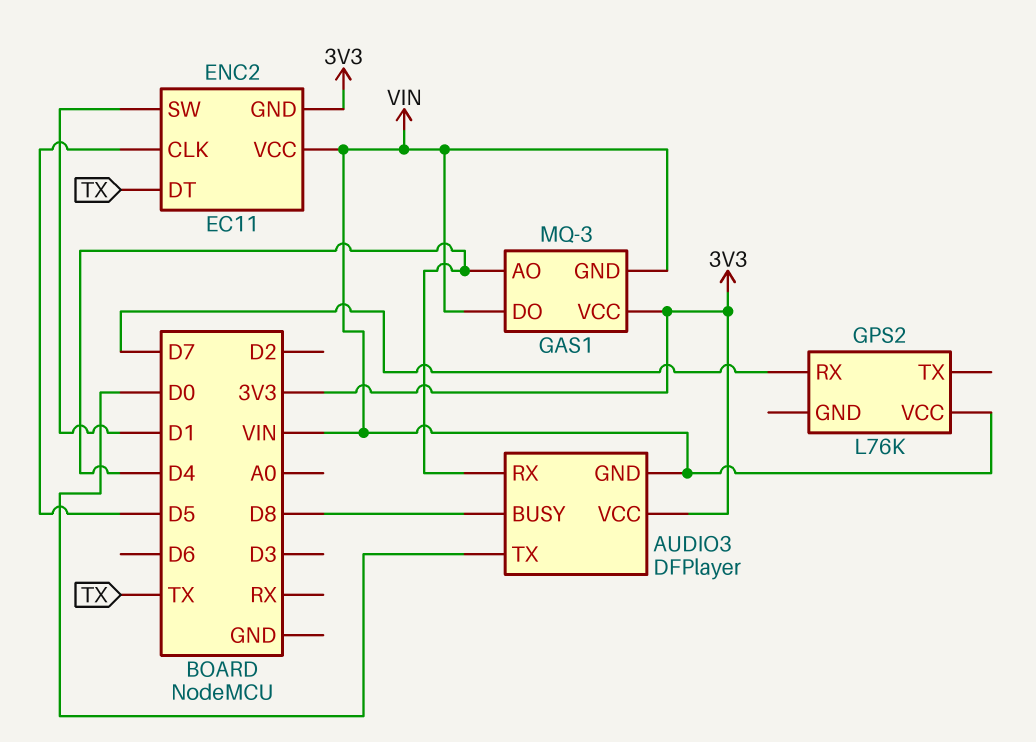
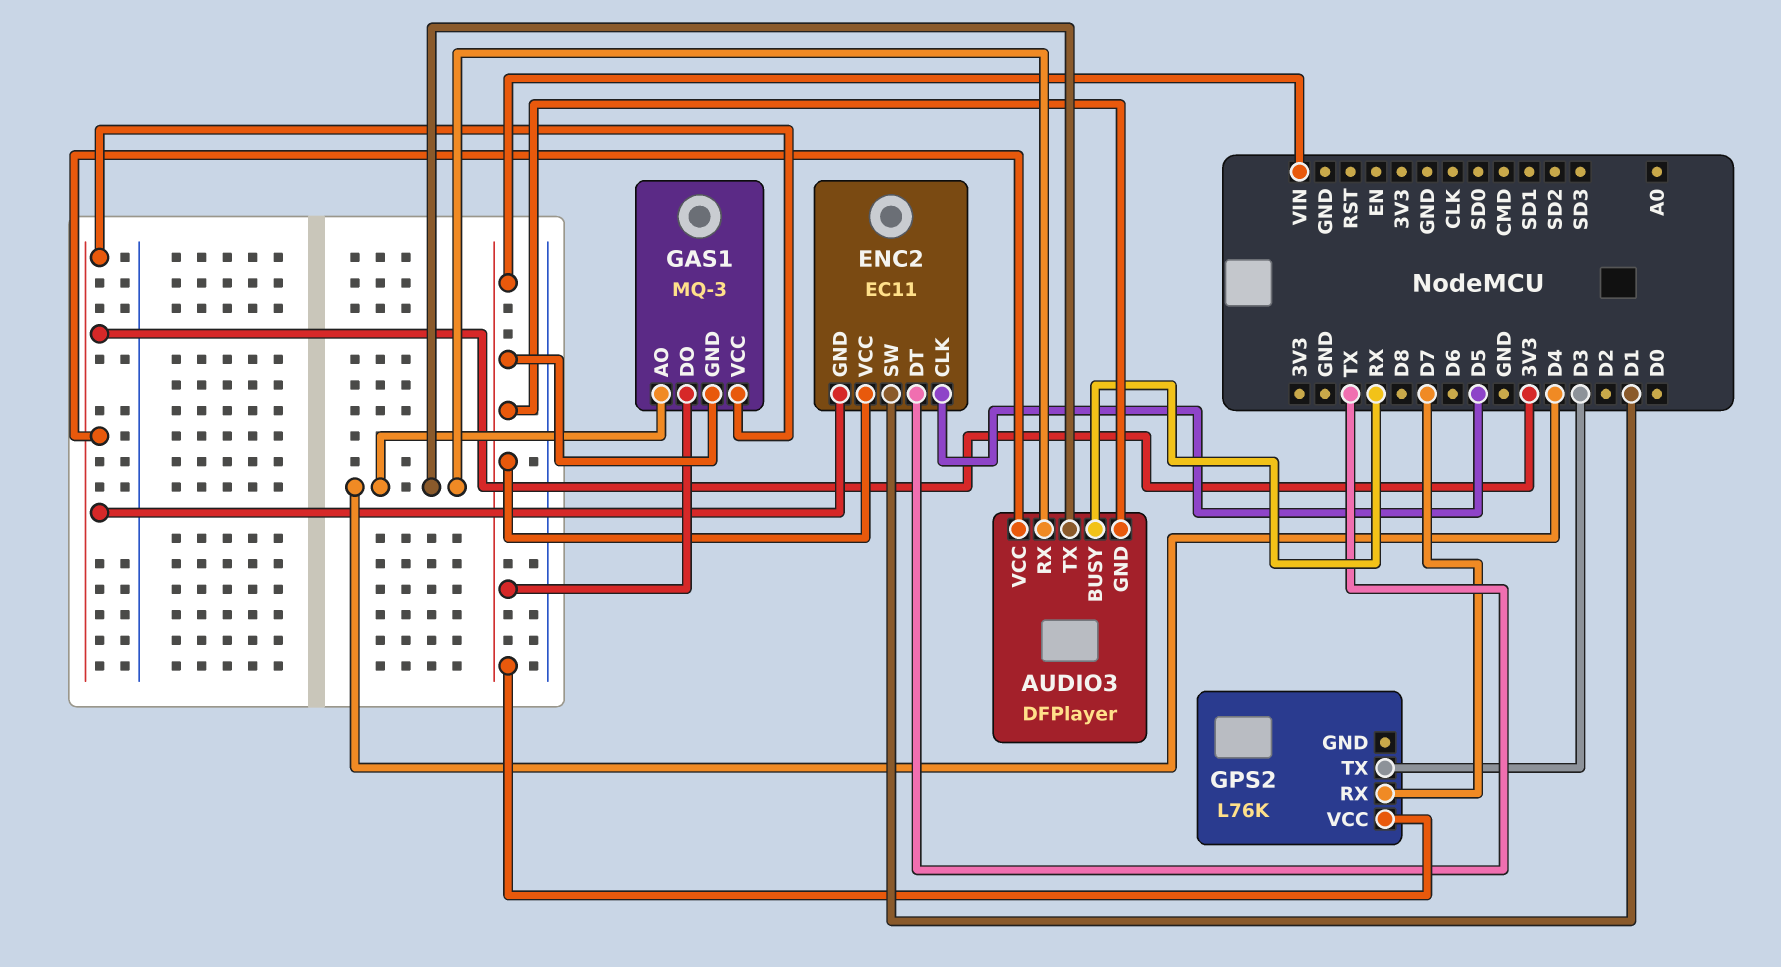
AUDIO3 pin BUSY: D8 -> RX
AUDIO3 pin TX: D0 -> D4
GPS2 pin TX: none -> D3

